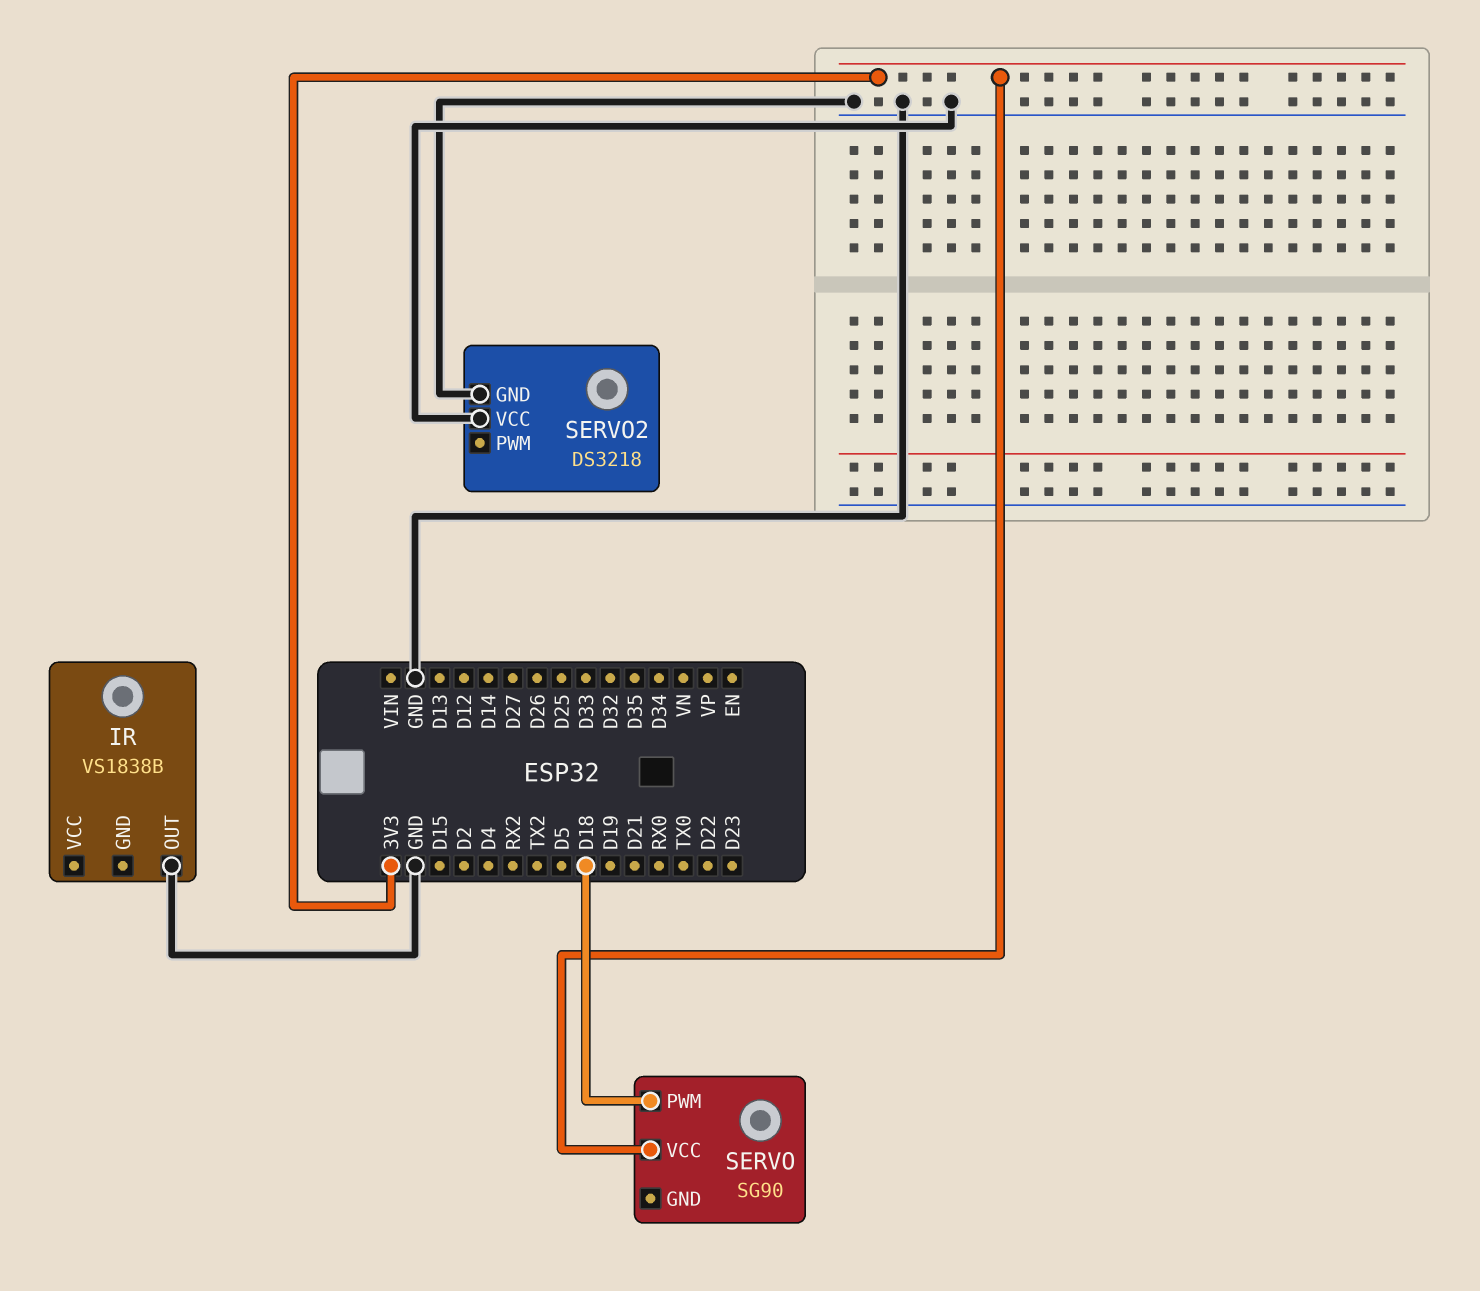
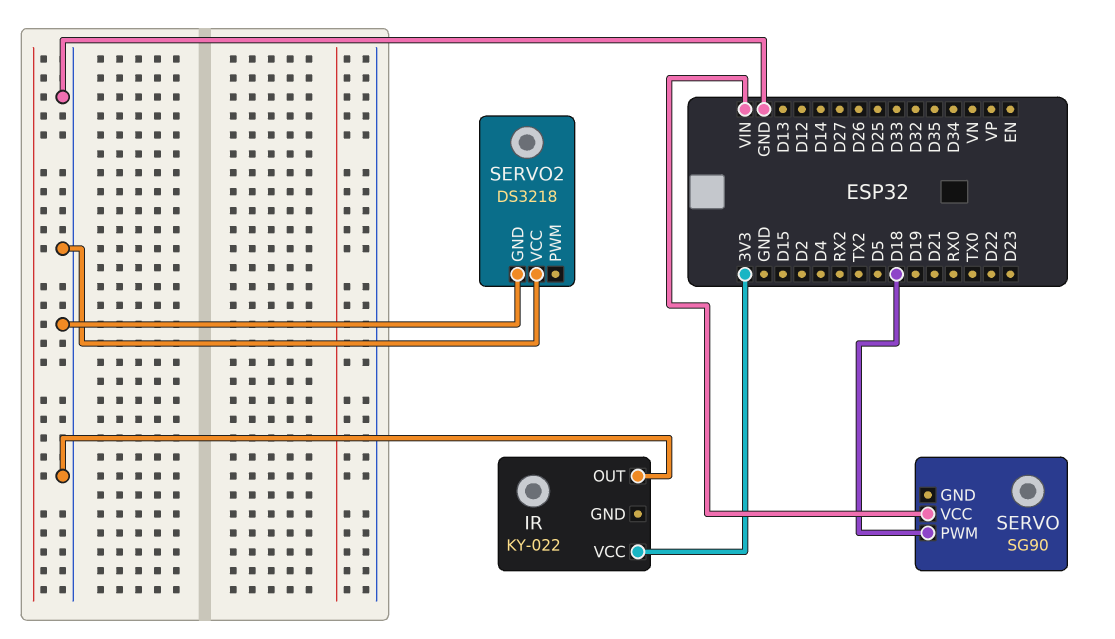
IR: VS1838B -> KY-022
IR pin VCC: none -> 3V3
SERVO pin VCC: 3V3 -> VIN

